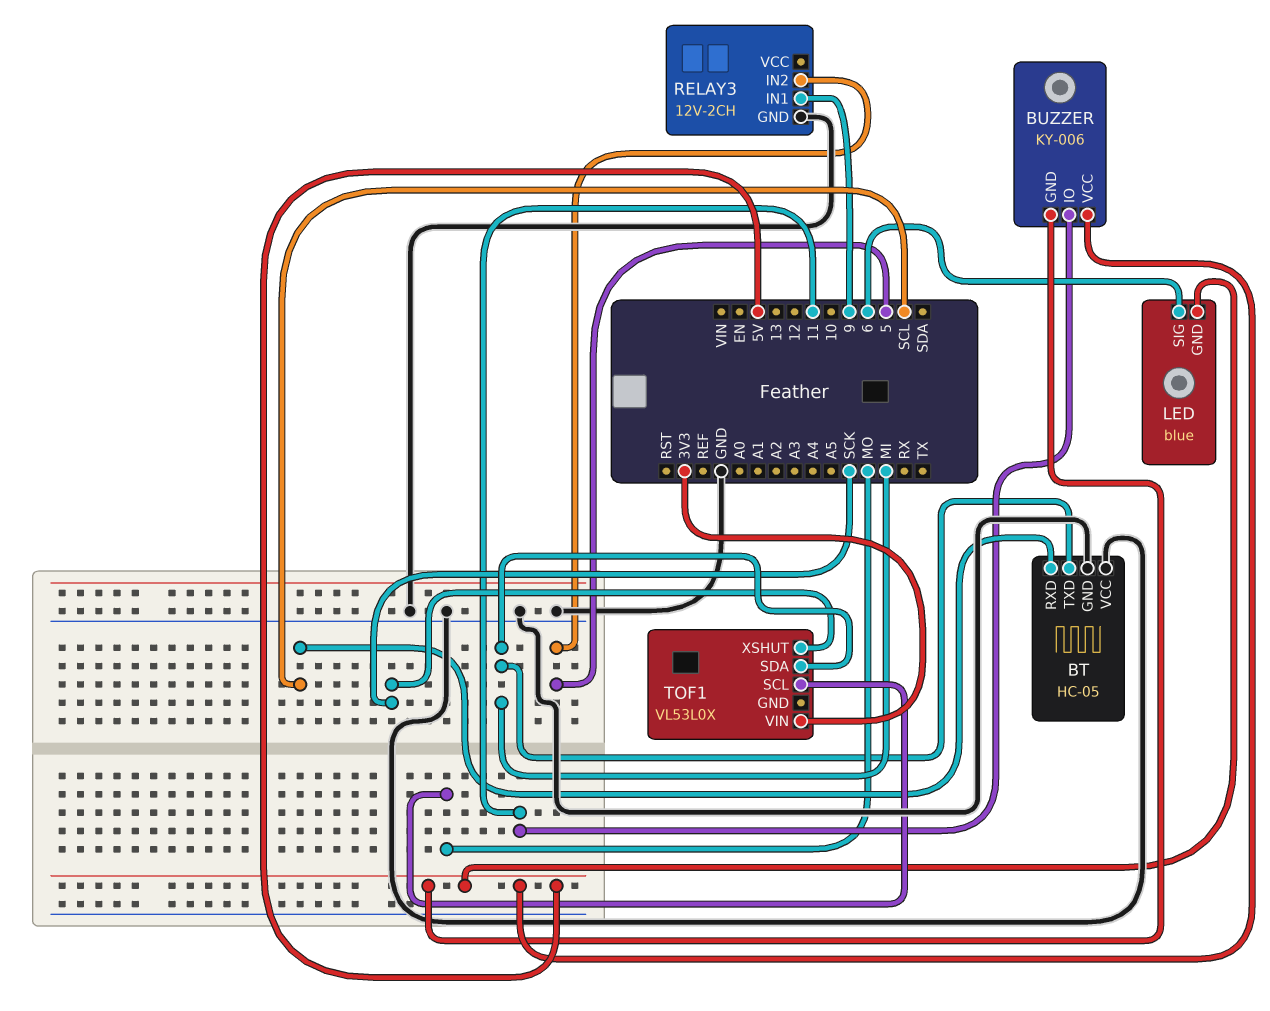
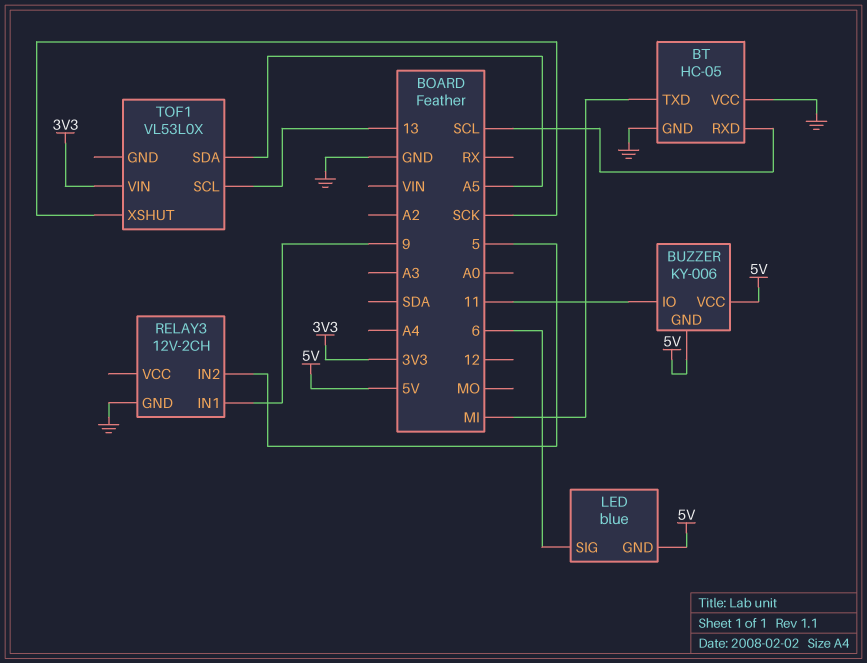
TOF1 pin SCL: MO -> 13
TOF1 pin SDA: MI -> A5

